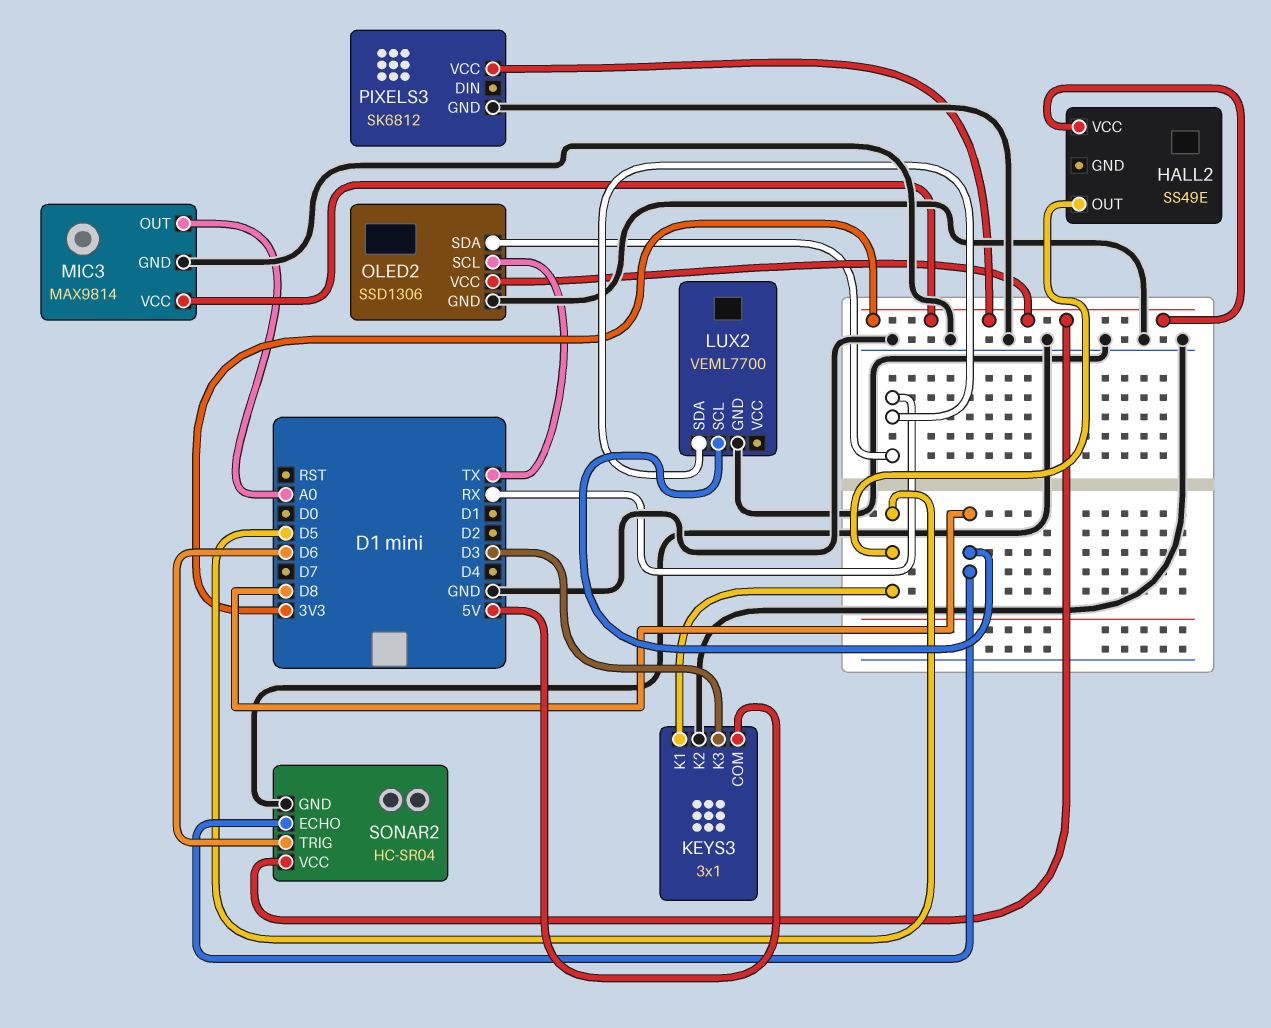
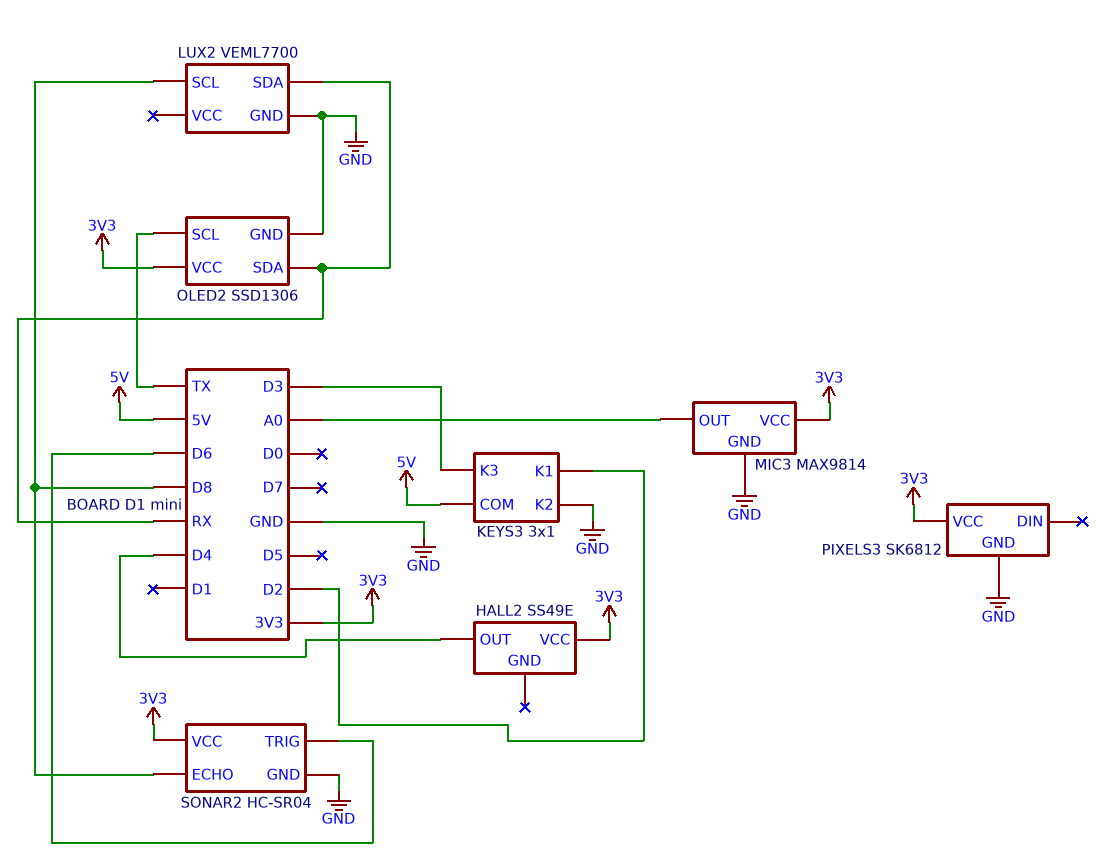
HALL2 pin OUT: D5 -> D4
KEYS3 pin K1: D5 -> D2

